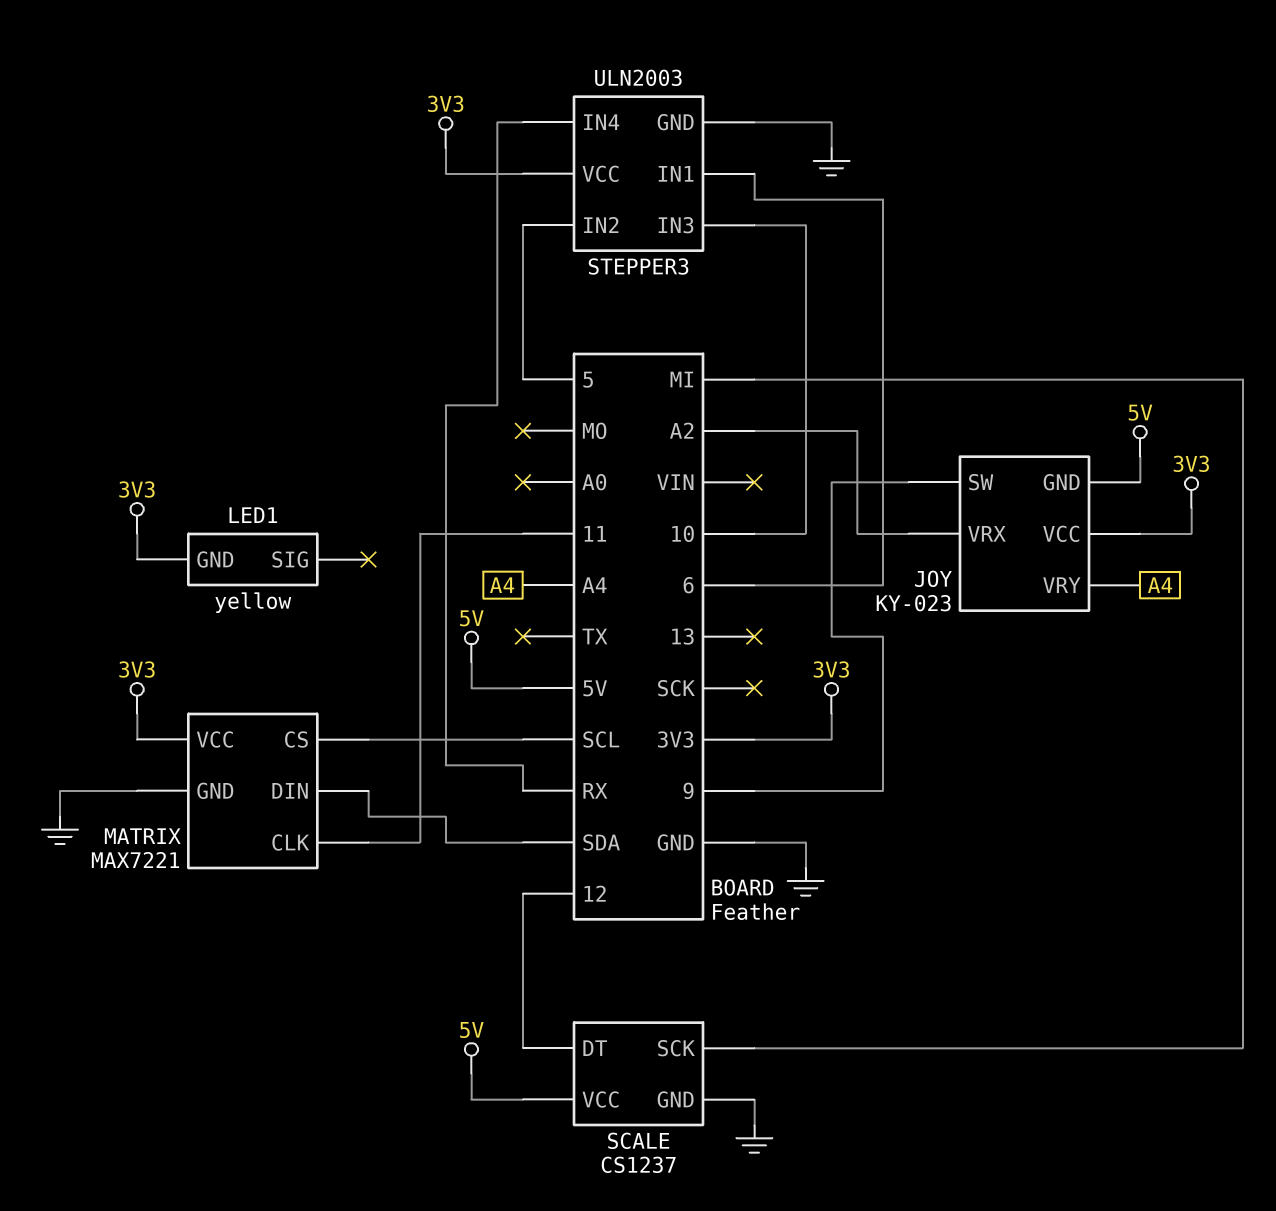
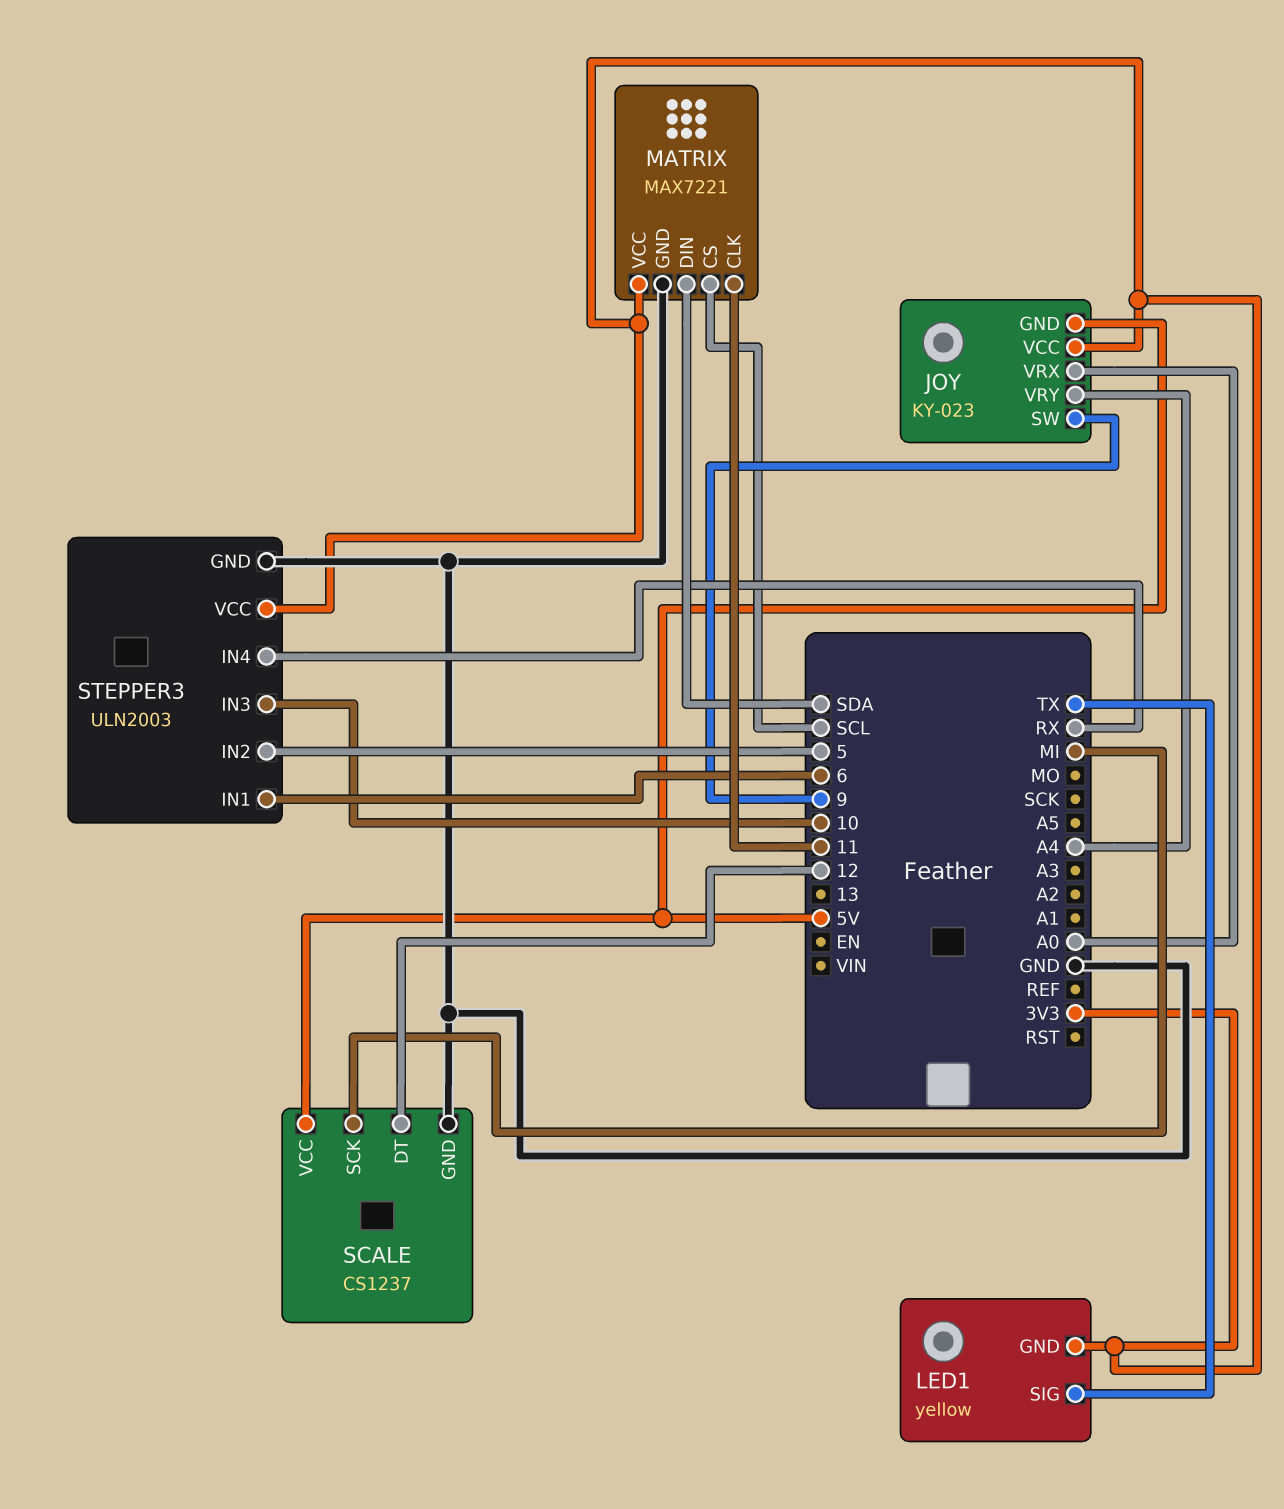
JOY pin VRX: A2 -> A0
LED1 pin SIG: none -> TX

